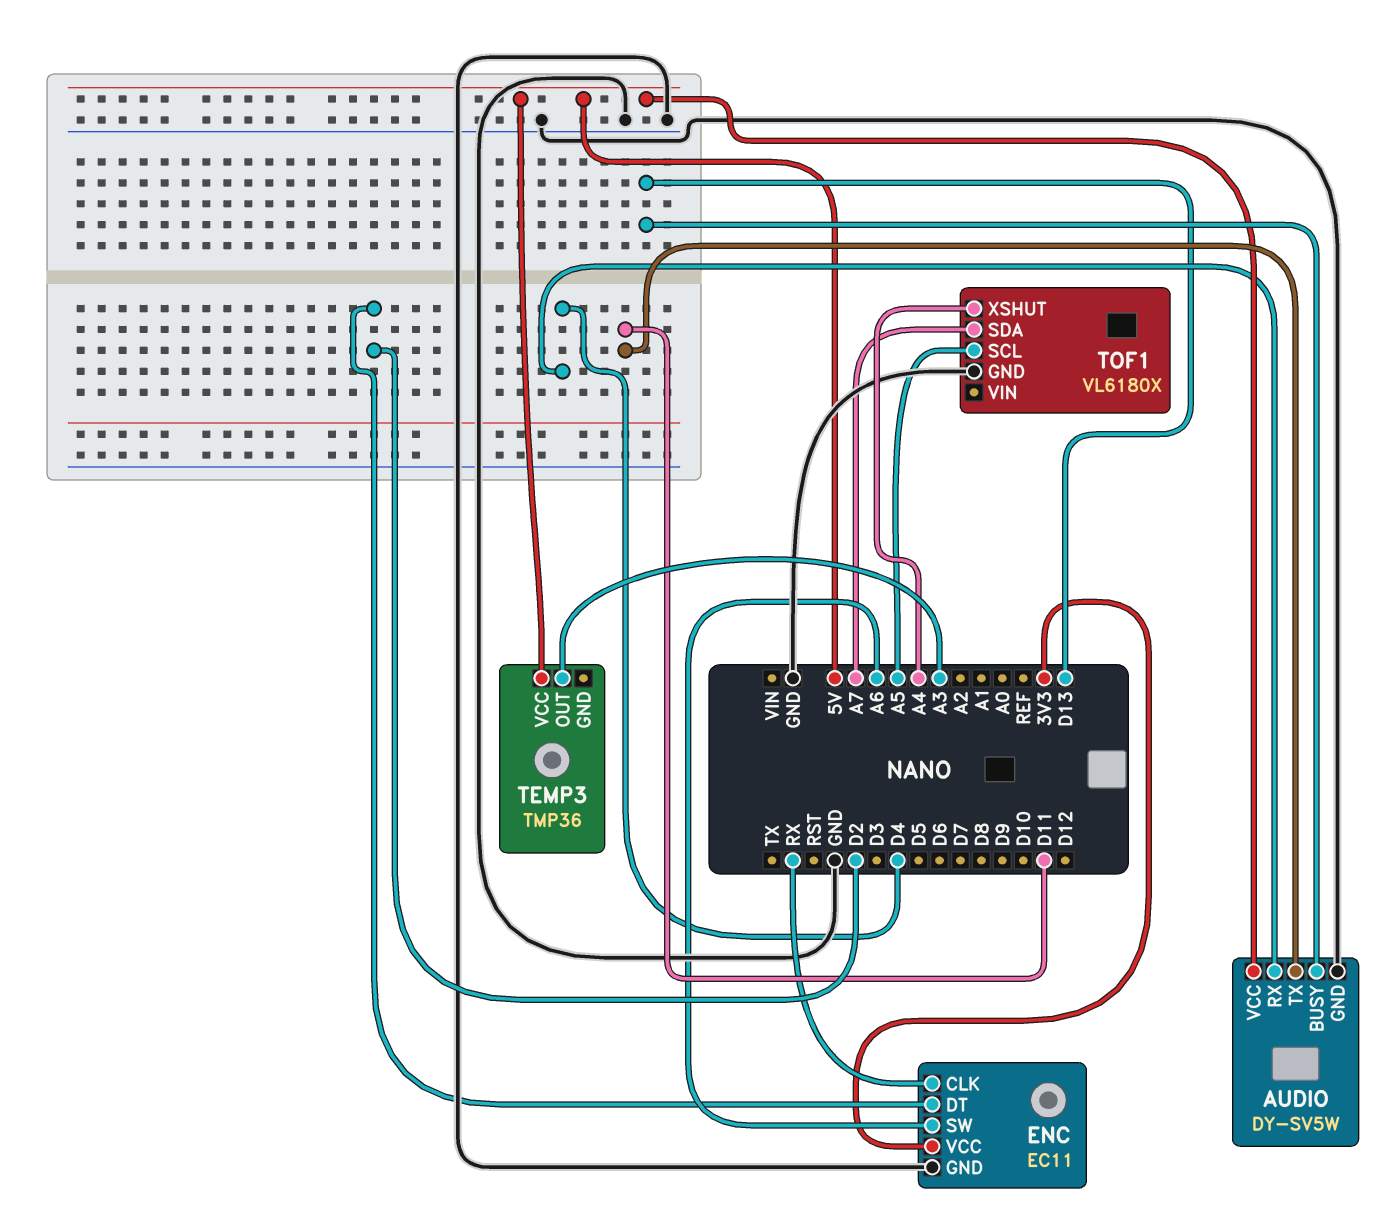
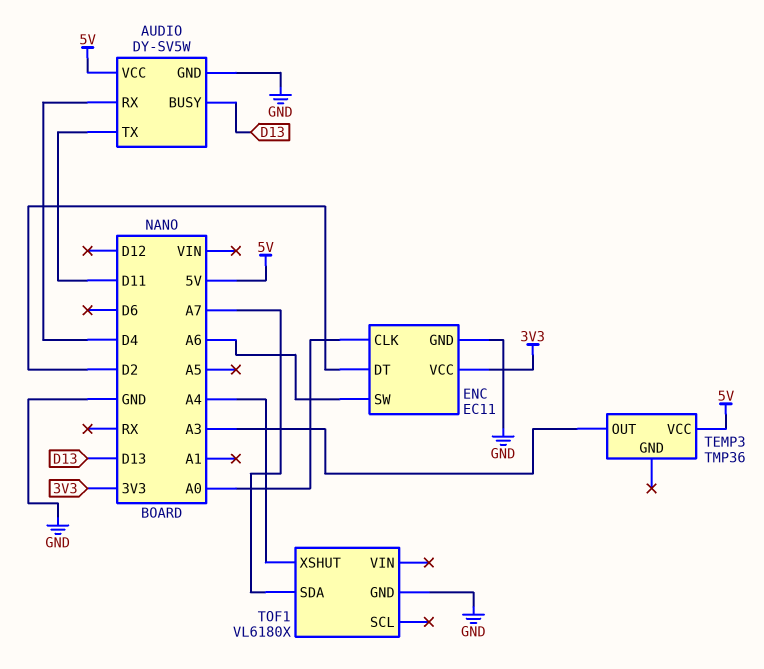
ENC pin CLK: RX -> A0
TOF1 pin SCL: A5 -> none

